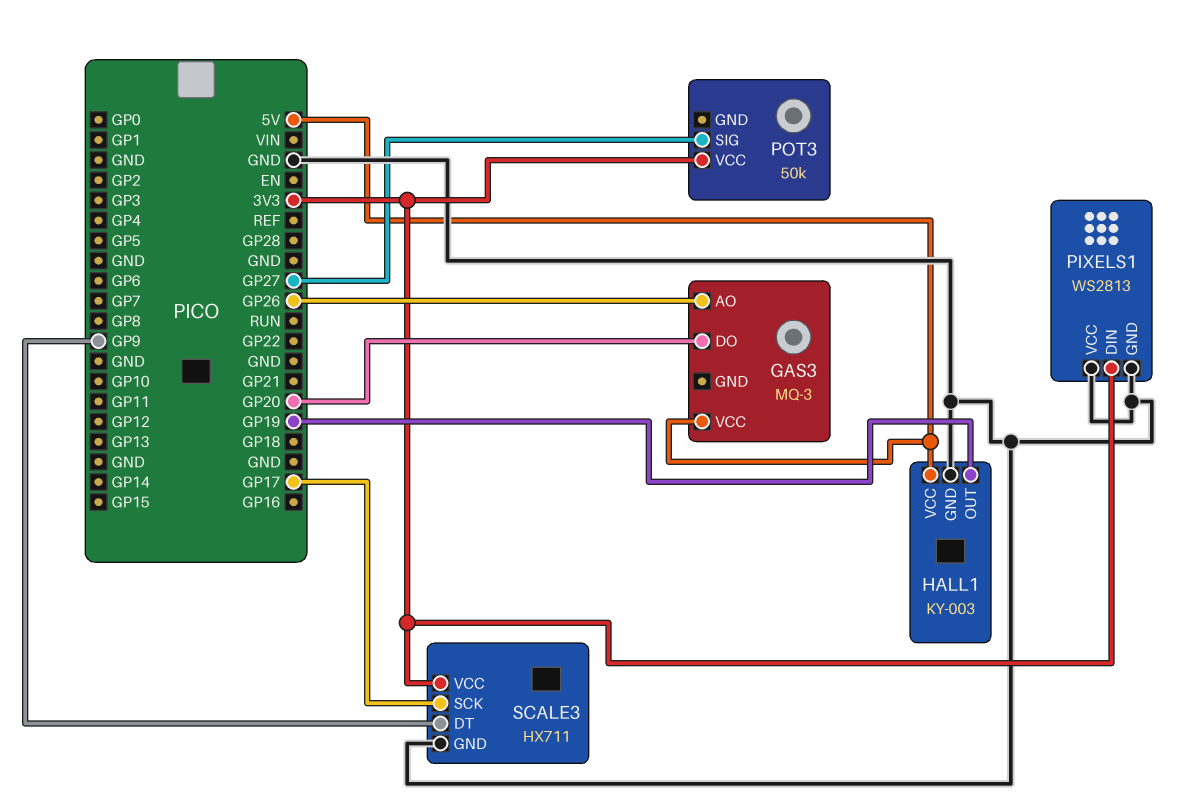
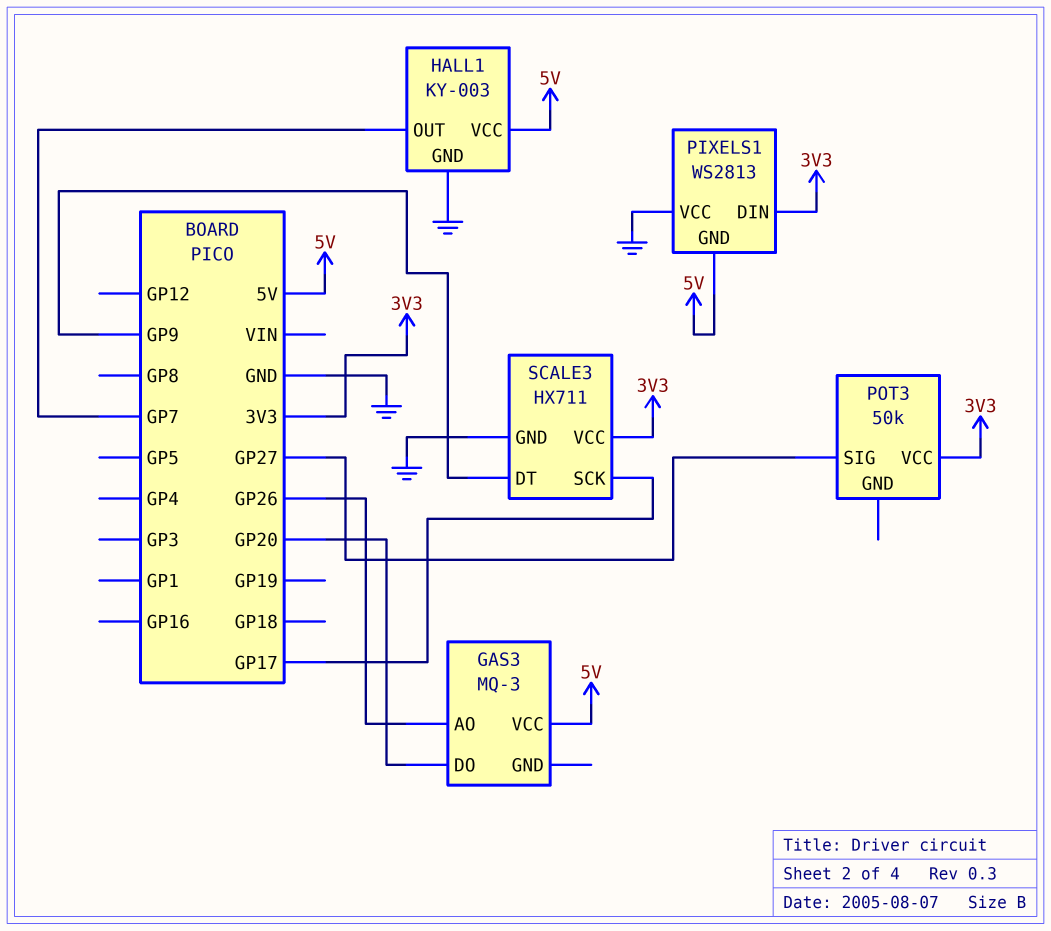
HALL1 pin OUT: GP19 -> GP7
PIXELS1 pin GND: GND -> 5V

